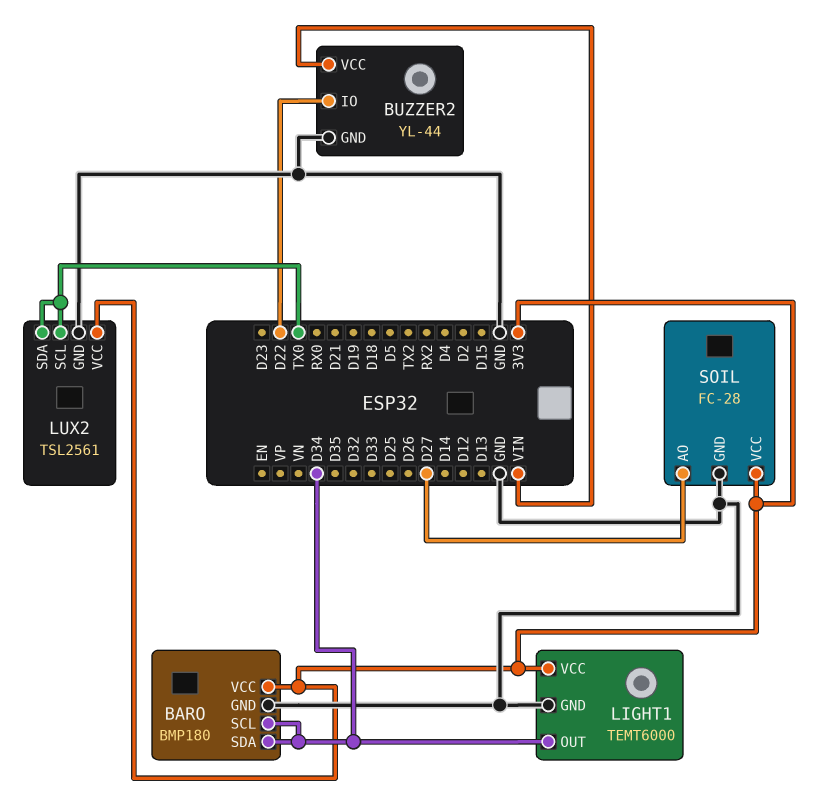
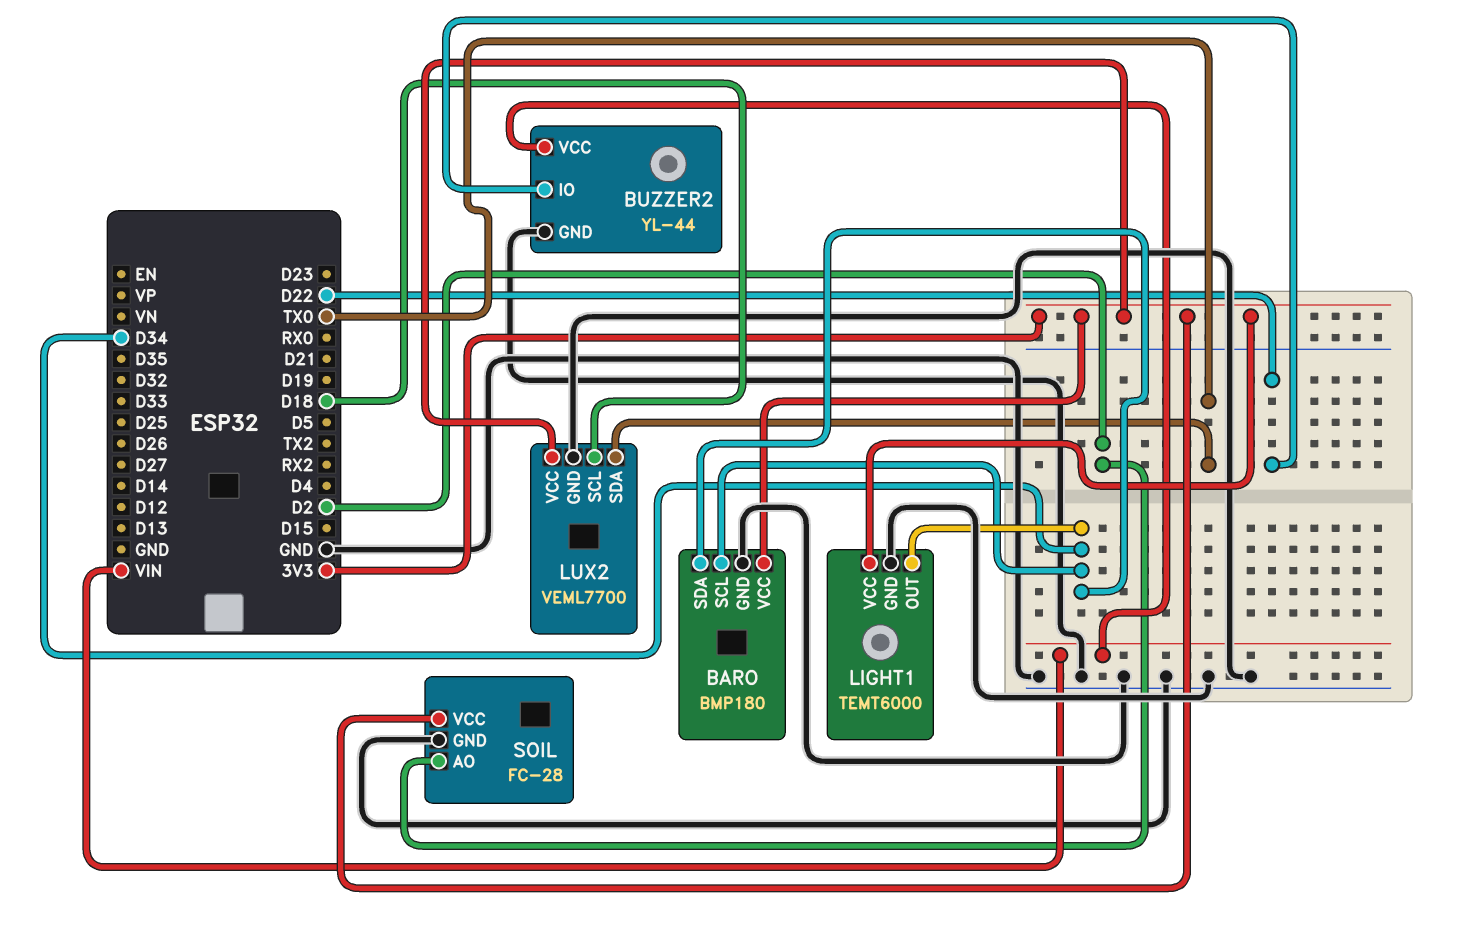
LUX2: TSL2561 -> VEML7700
LUX2 pin SCL: TX0 -> D18
SOIL pin AO: D27 -> D2

